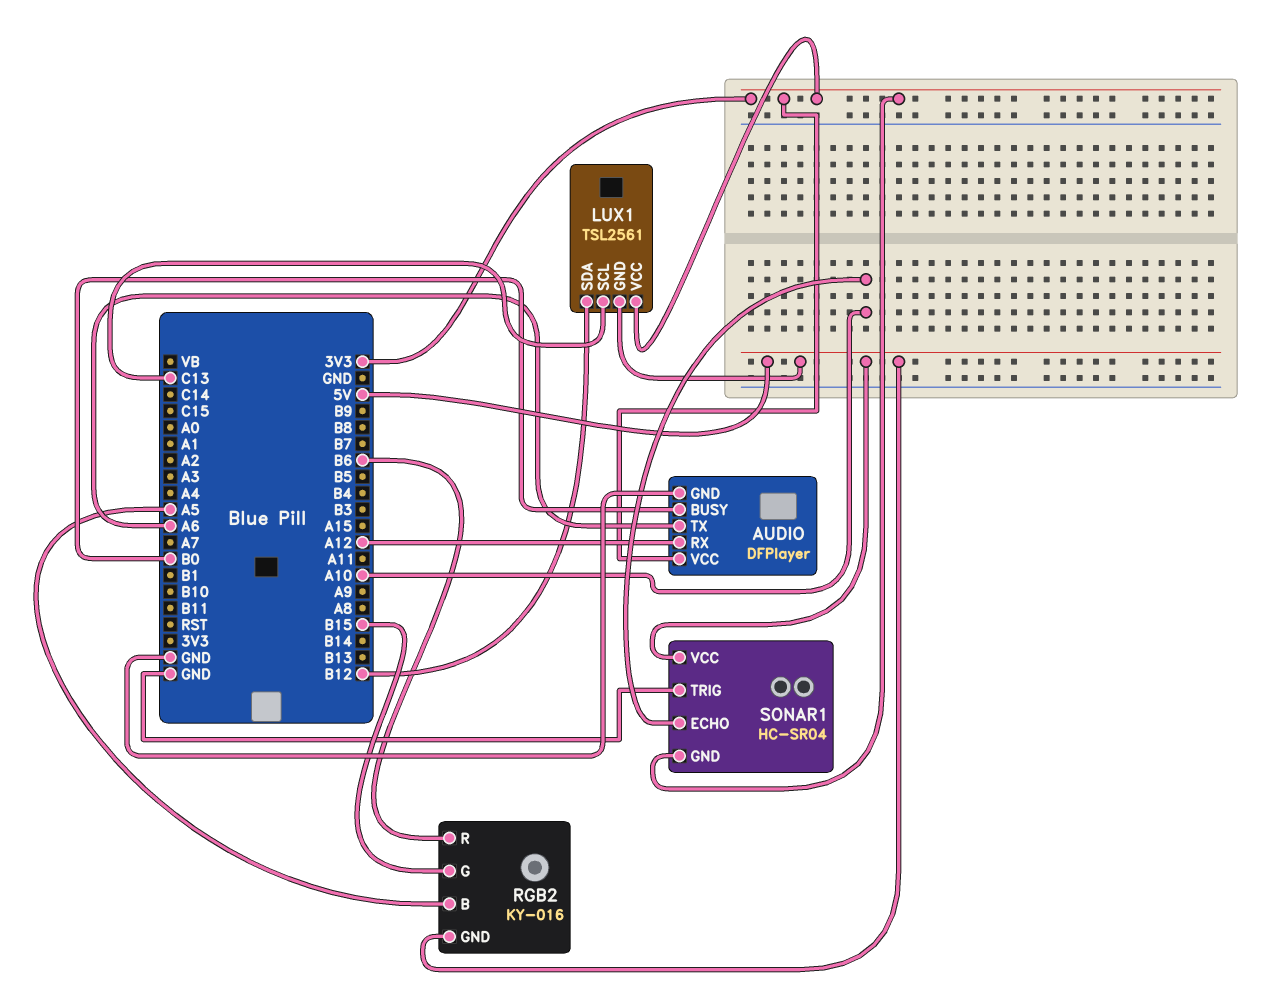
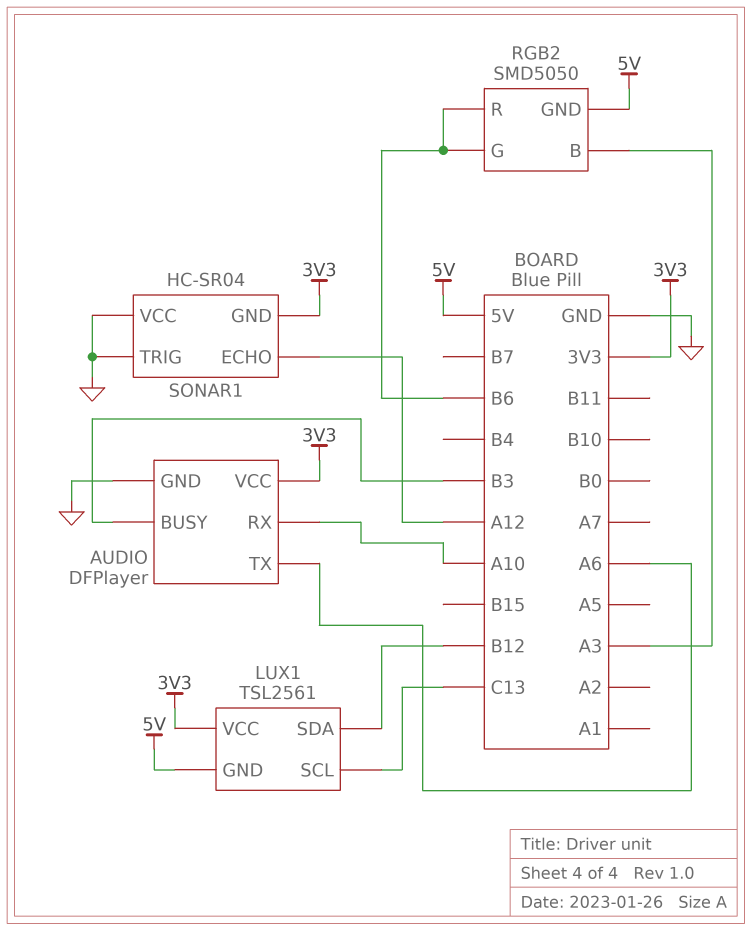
AUDIO pin BUSY: B0 -> B3
AUDIO pin RX: A12 -> A10
RGB2: KY-016 -> SMD5050
RGB2 pin B: A5 -> A3
RGB2 pin G: B15 -> B6
SONAR1 pin ECHO: A10 -> A12
SONAR1 pin VCC: 5V -> GND

